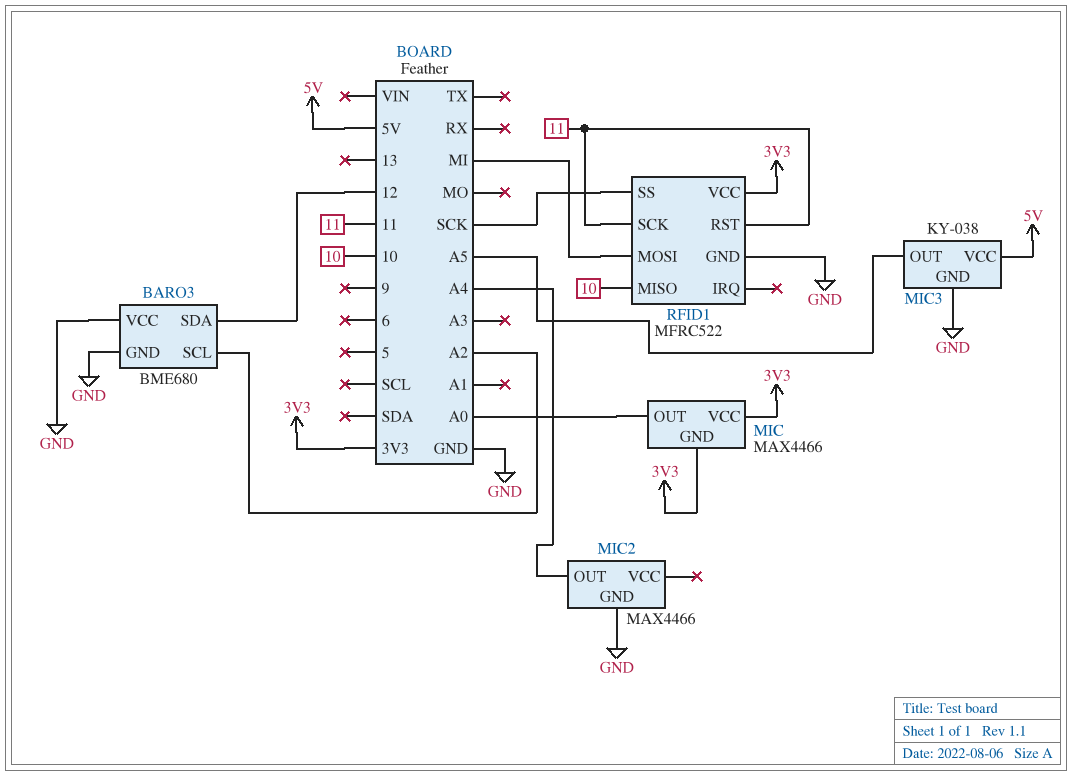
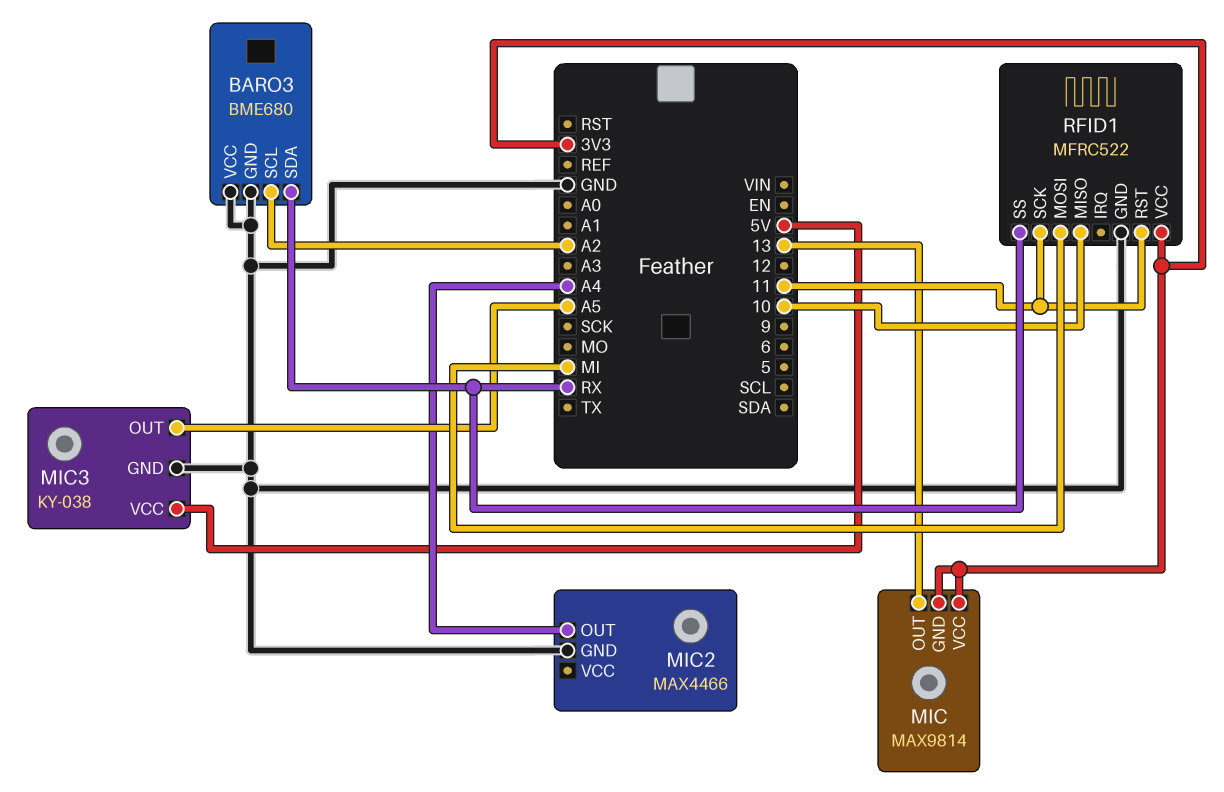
BARO3 pin SDA: 12 -> RX
MIC: MAX4466 -> MAX9814
MIC pin OUT: A0 -> 13
RFID1 pin SS: SCK -> RX

